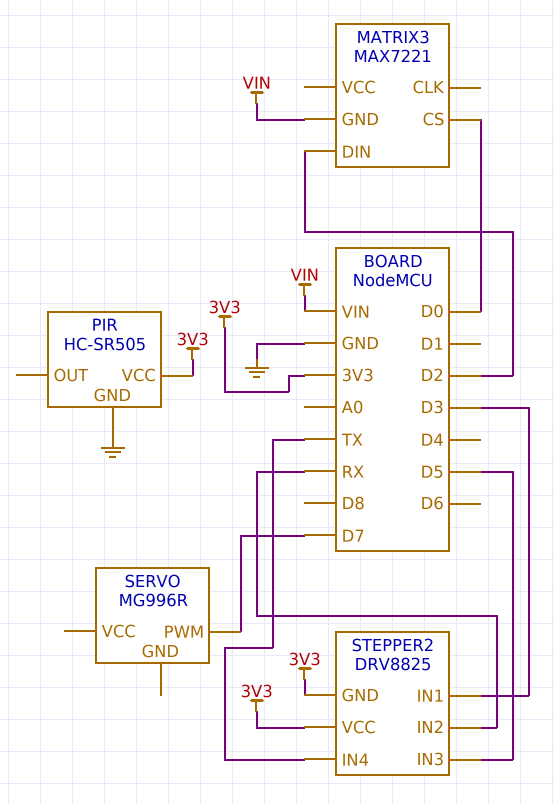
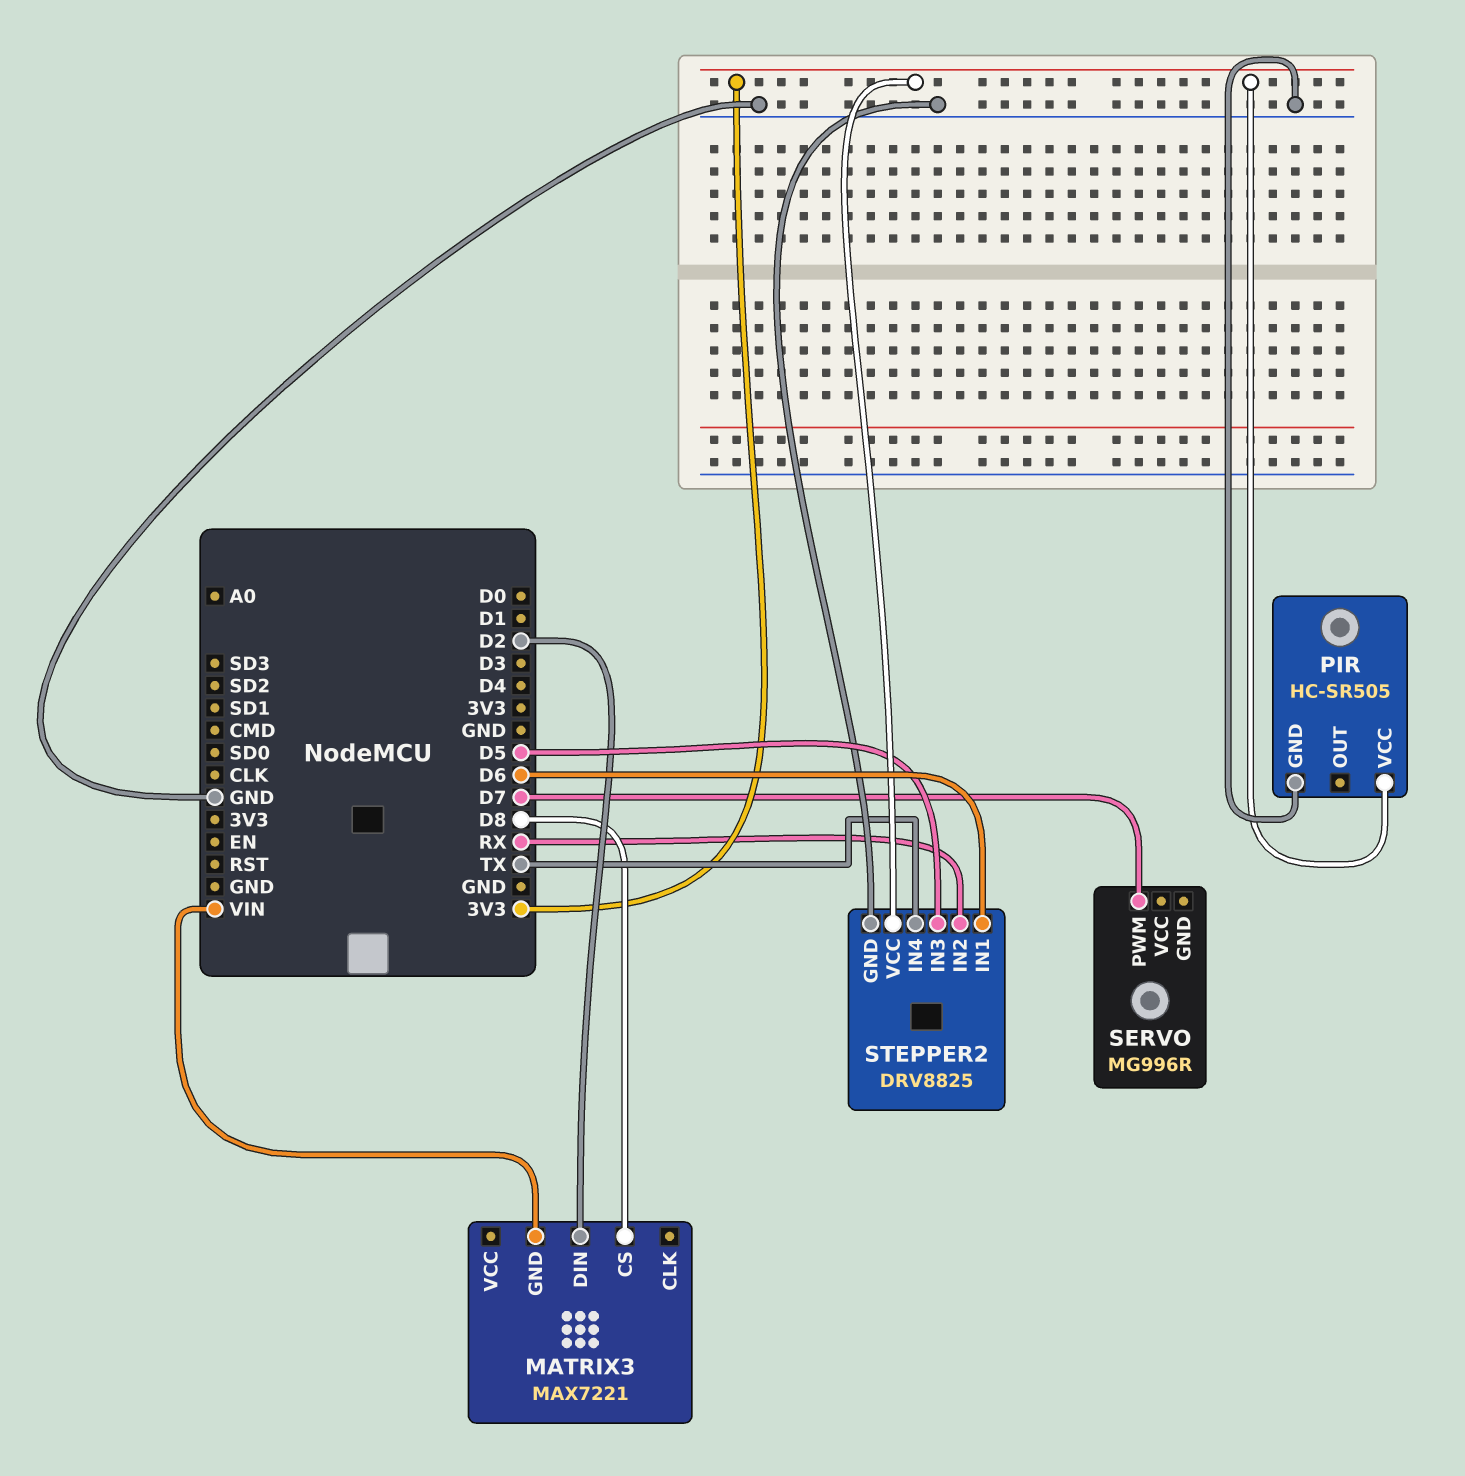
MATRIX3 pin CS: D0 -> D8
STEPPER2 pin GND: 3V3 -> GND
STEPPER2 pin IN1: D3 -> D6

